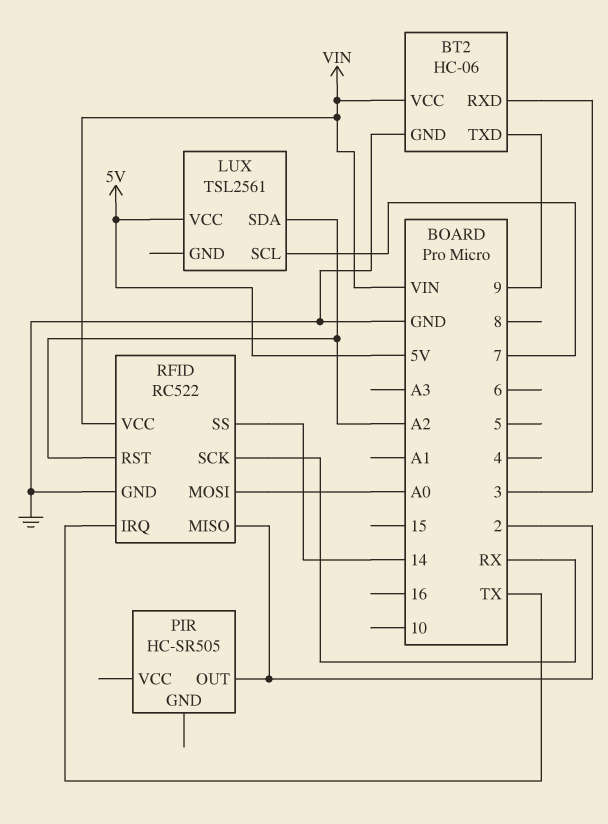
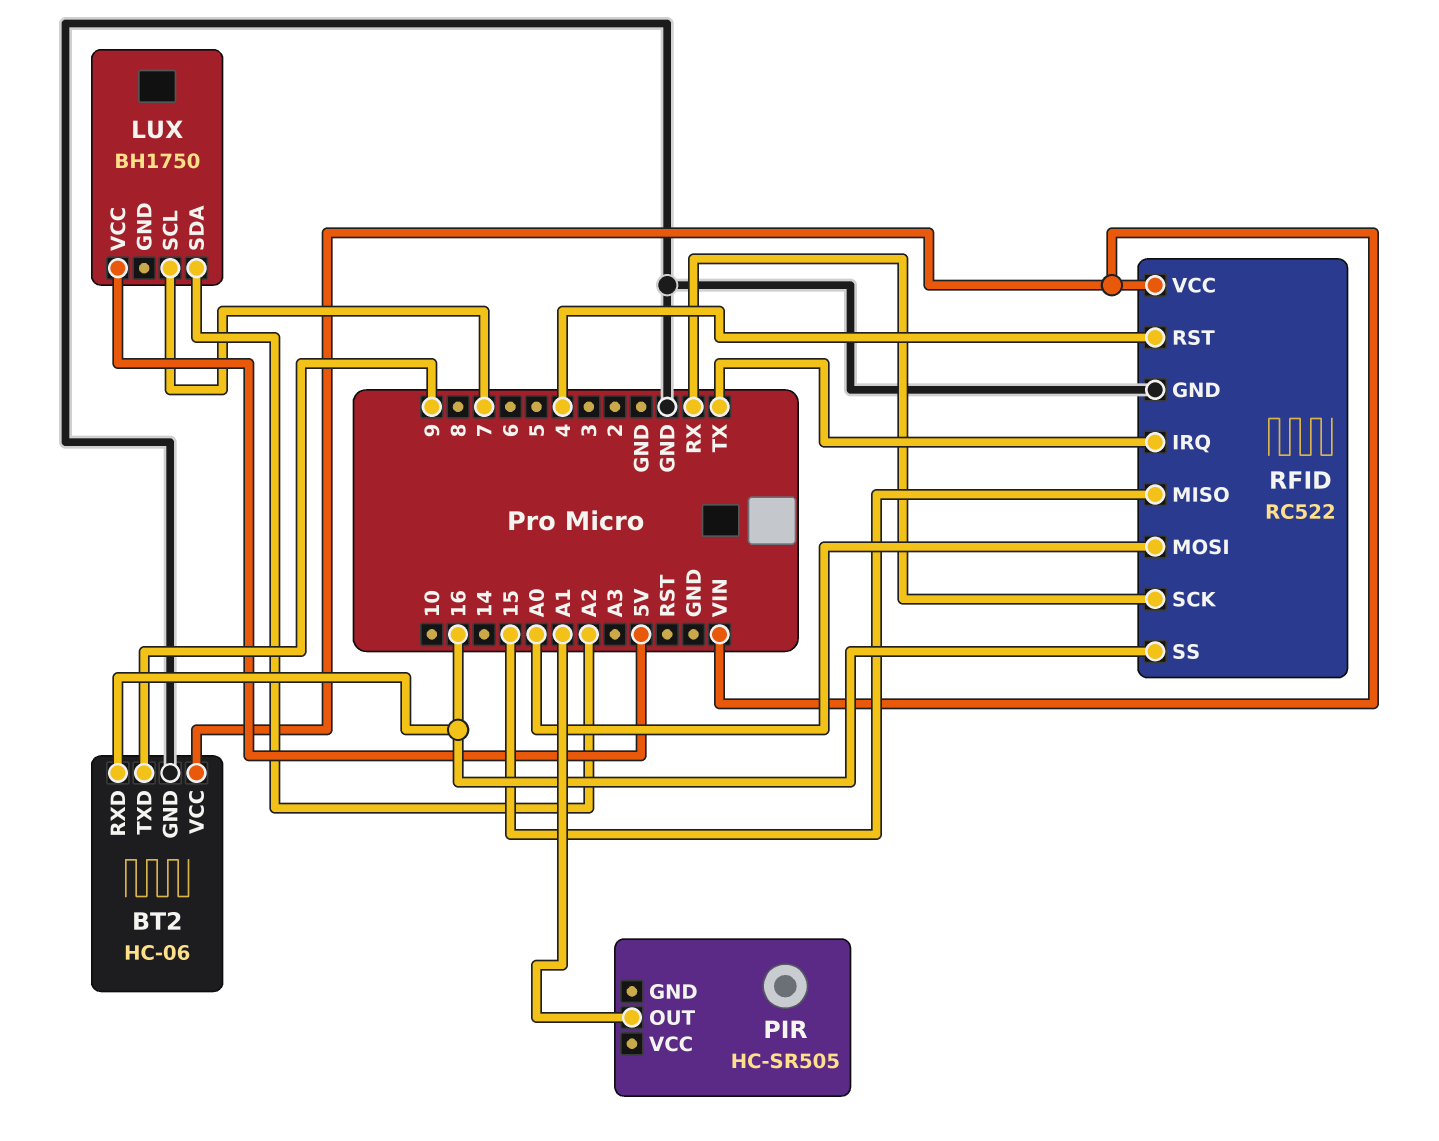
BT2 pin RXD: 3 -> 16
LUX: TSL2561 -> BH1750
PIR pin OUT: 2 -> A1
RFID pin MISO: 2 -> 15
RFID pin RST: A2 -> 4
RFID pin SS: 14 -> 16

